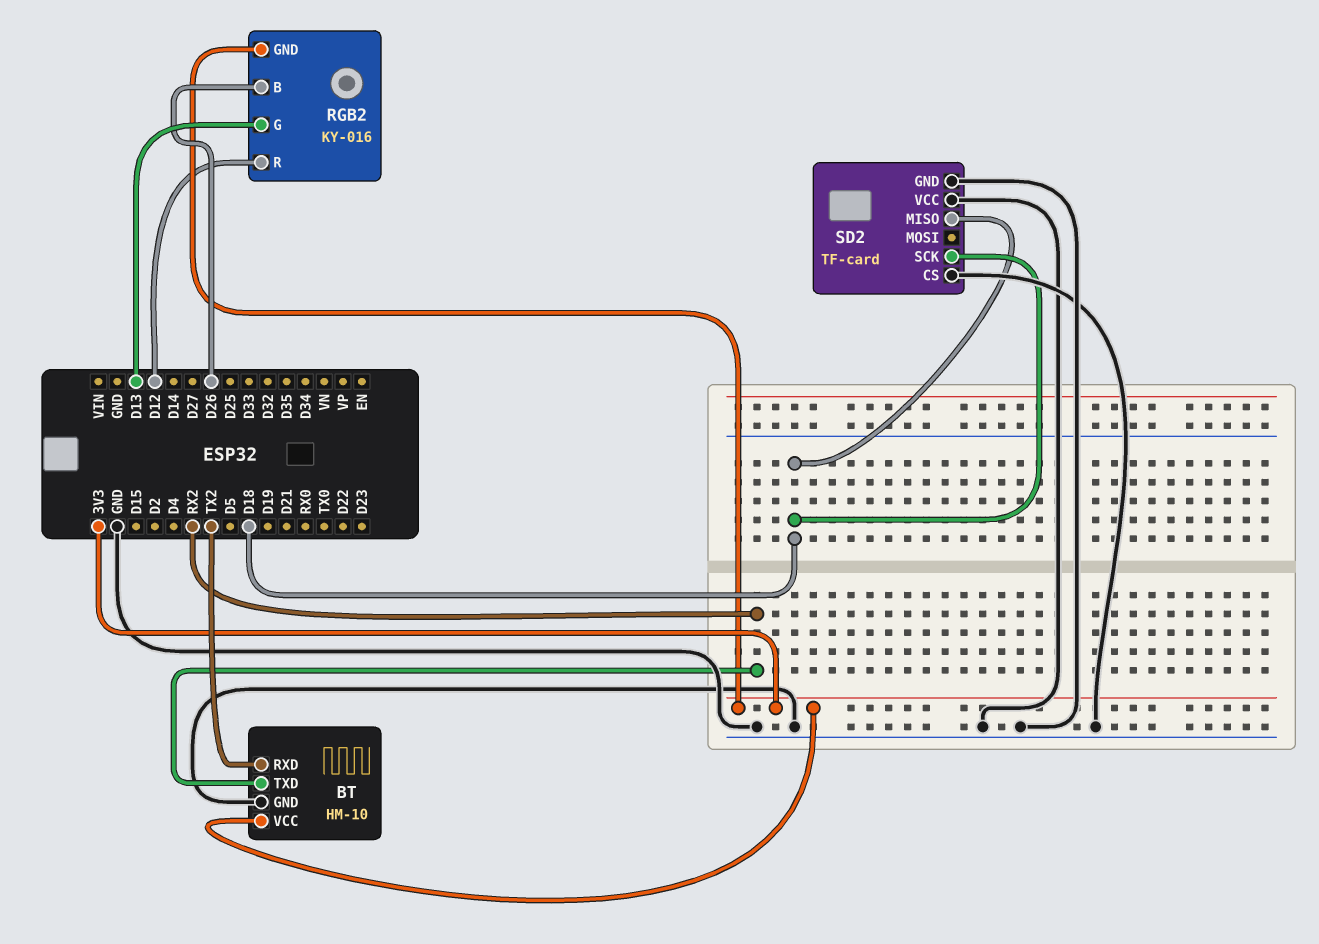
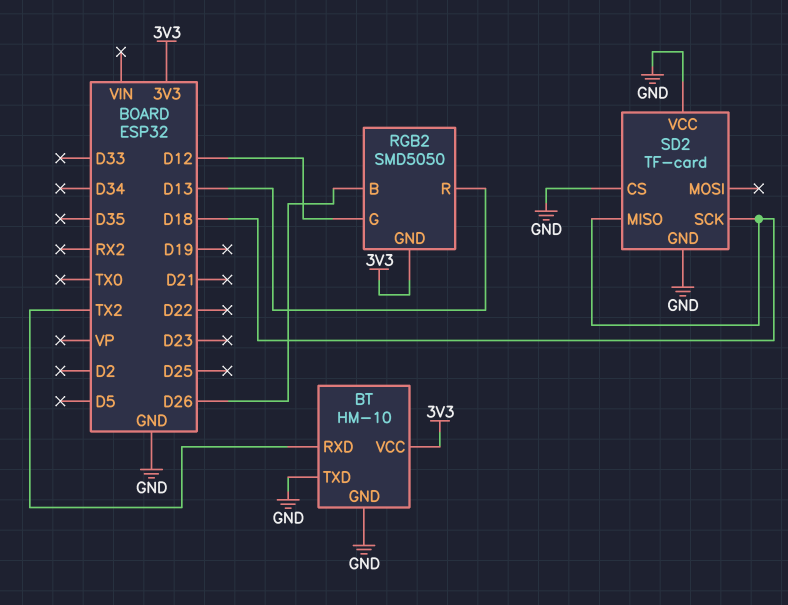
BT pin TXD: RX2 -> GND
RGB2: KY-016 -> SMD5050
RGB2 pin G: D13 -> D12
RGB2 pin R: D12 -> D13

